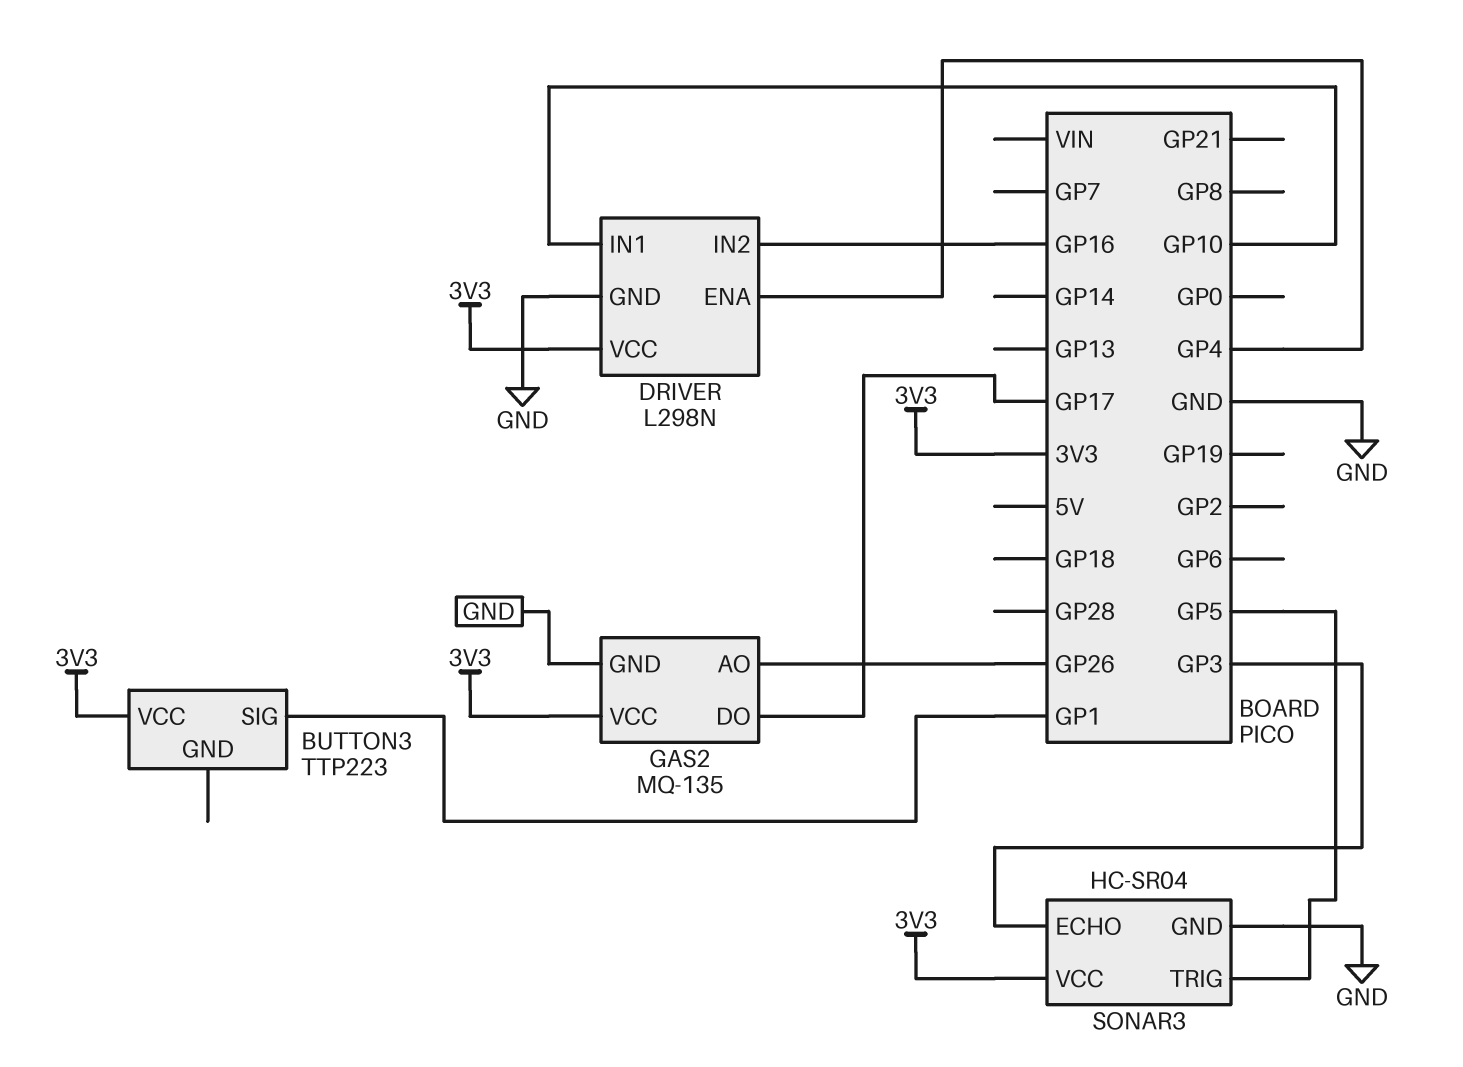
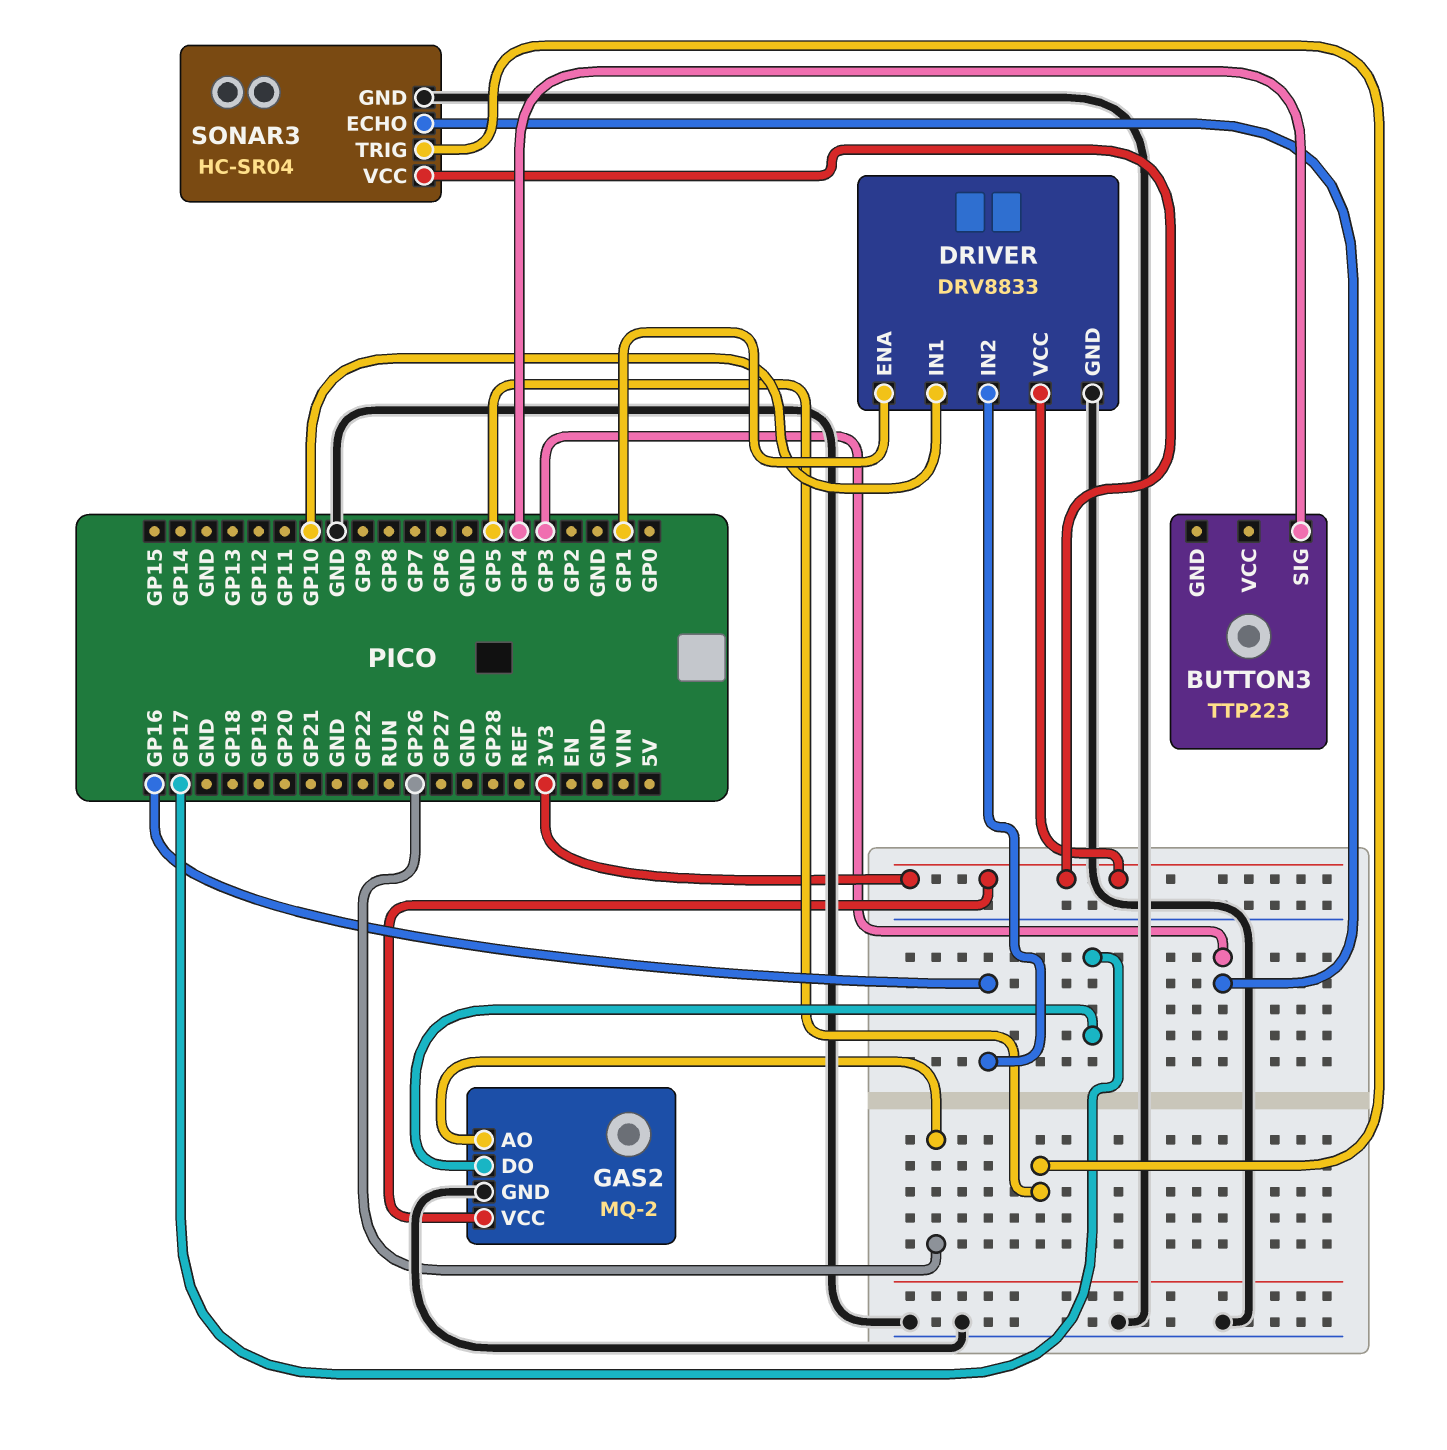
BUTTON3 pin SIG: GP1 -> GP4
BUTTON3 pin VCC: 3V3 -> none
DRIVER: L298N -> DRV8833
DRIVER pin ENA: GP4 -> GP1
GAS2: MQ-135 -> MQ-2

